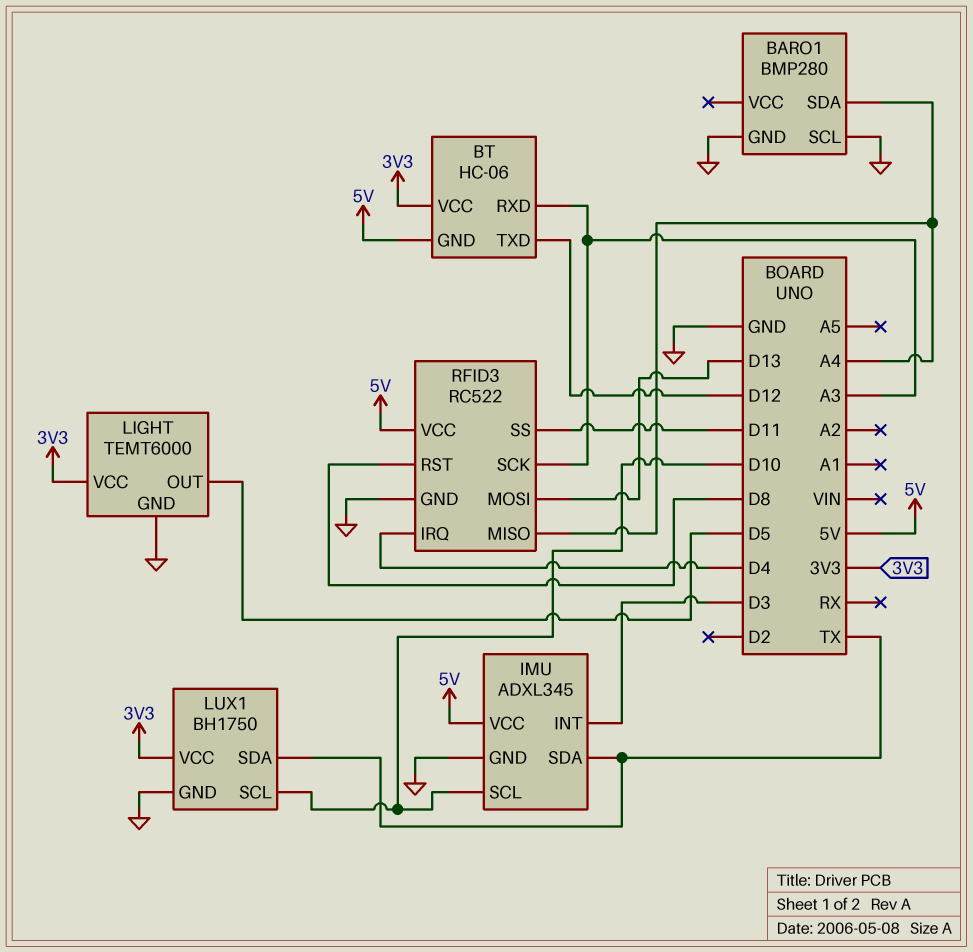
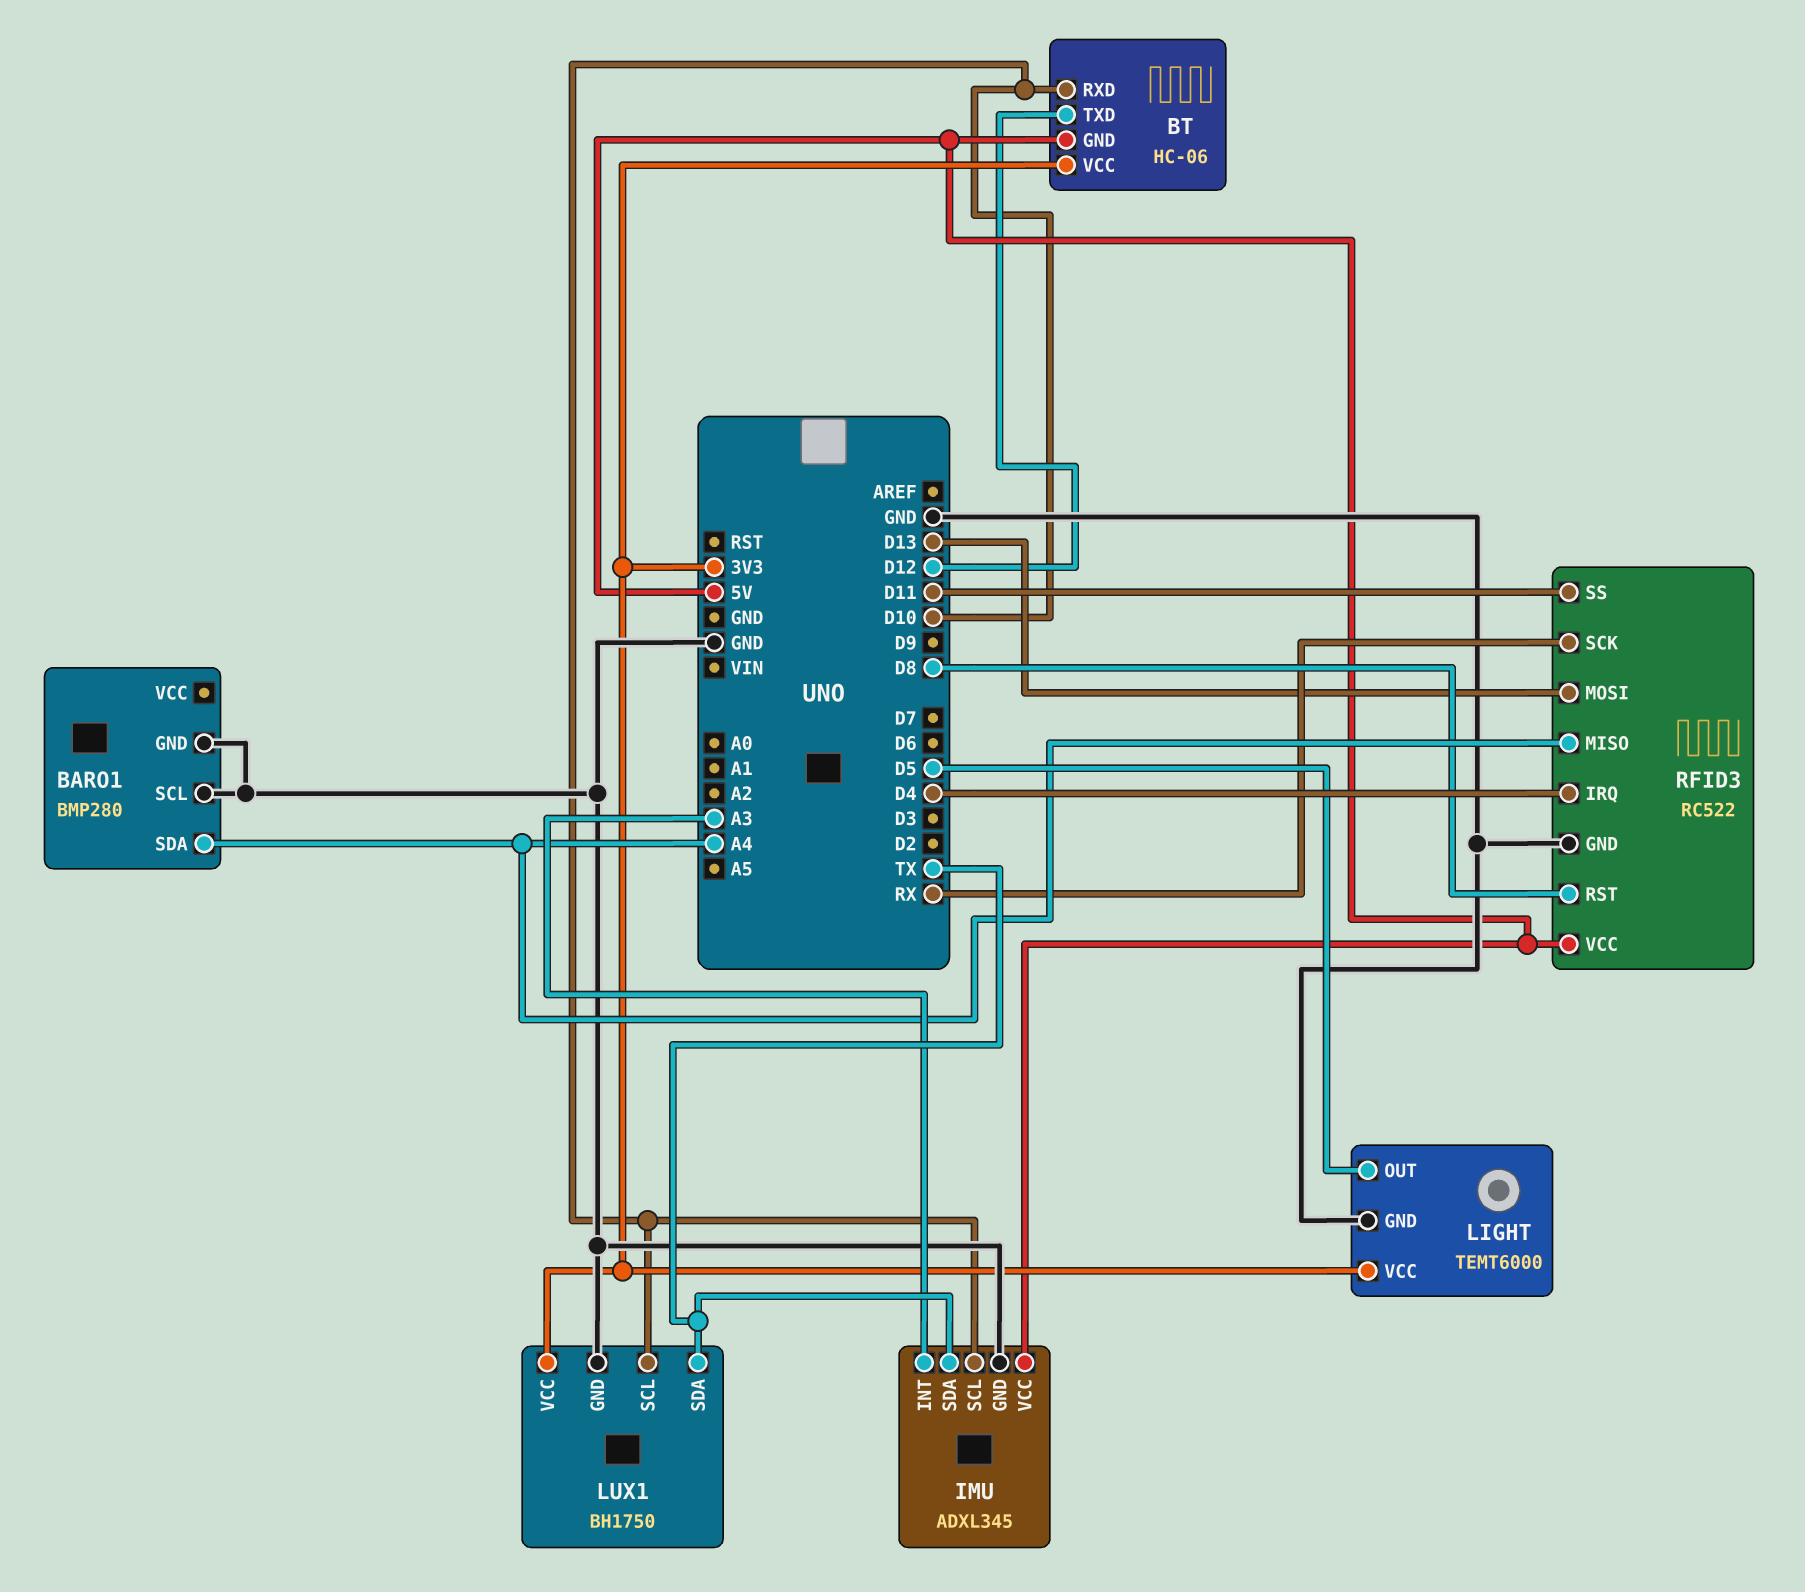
BT pin RXD: A3 -> D10
IMU pin INT: D3 -> A3
RFID3 pin SCK: A3 -> RX

